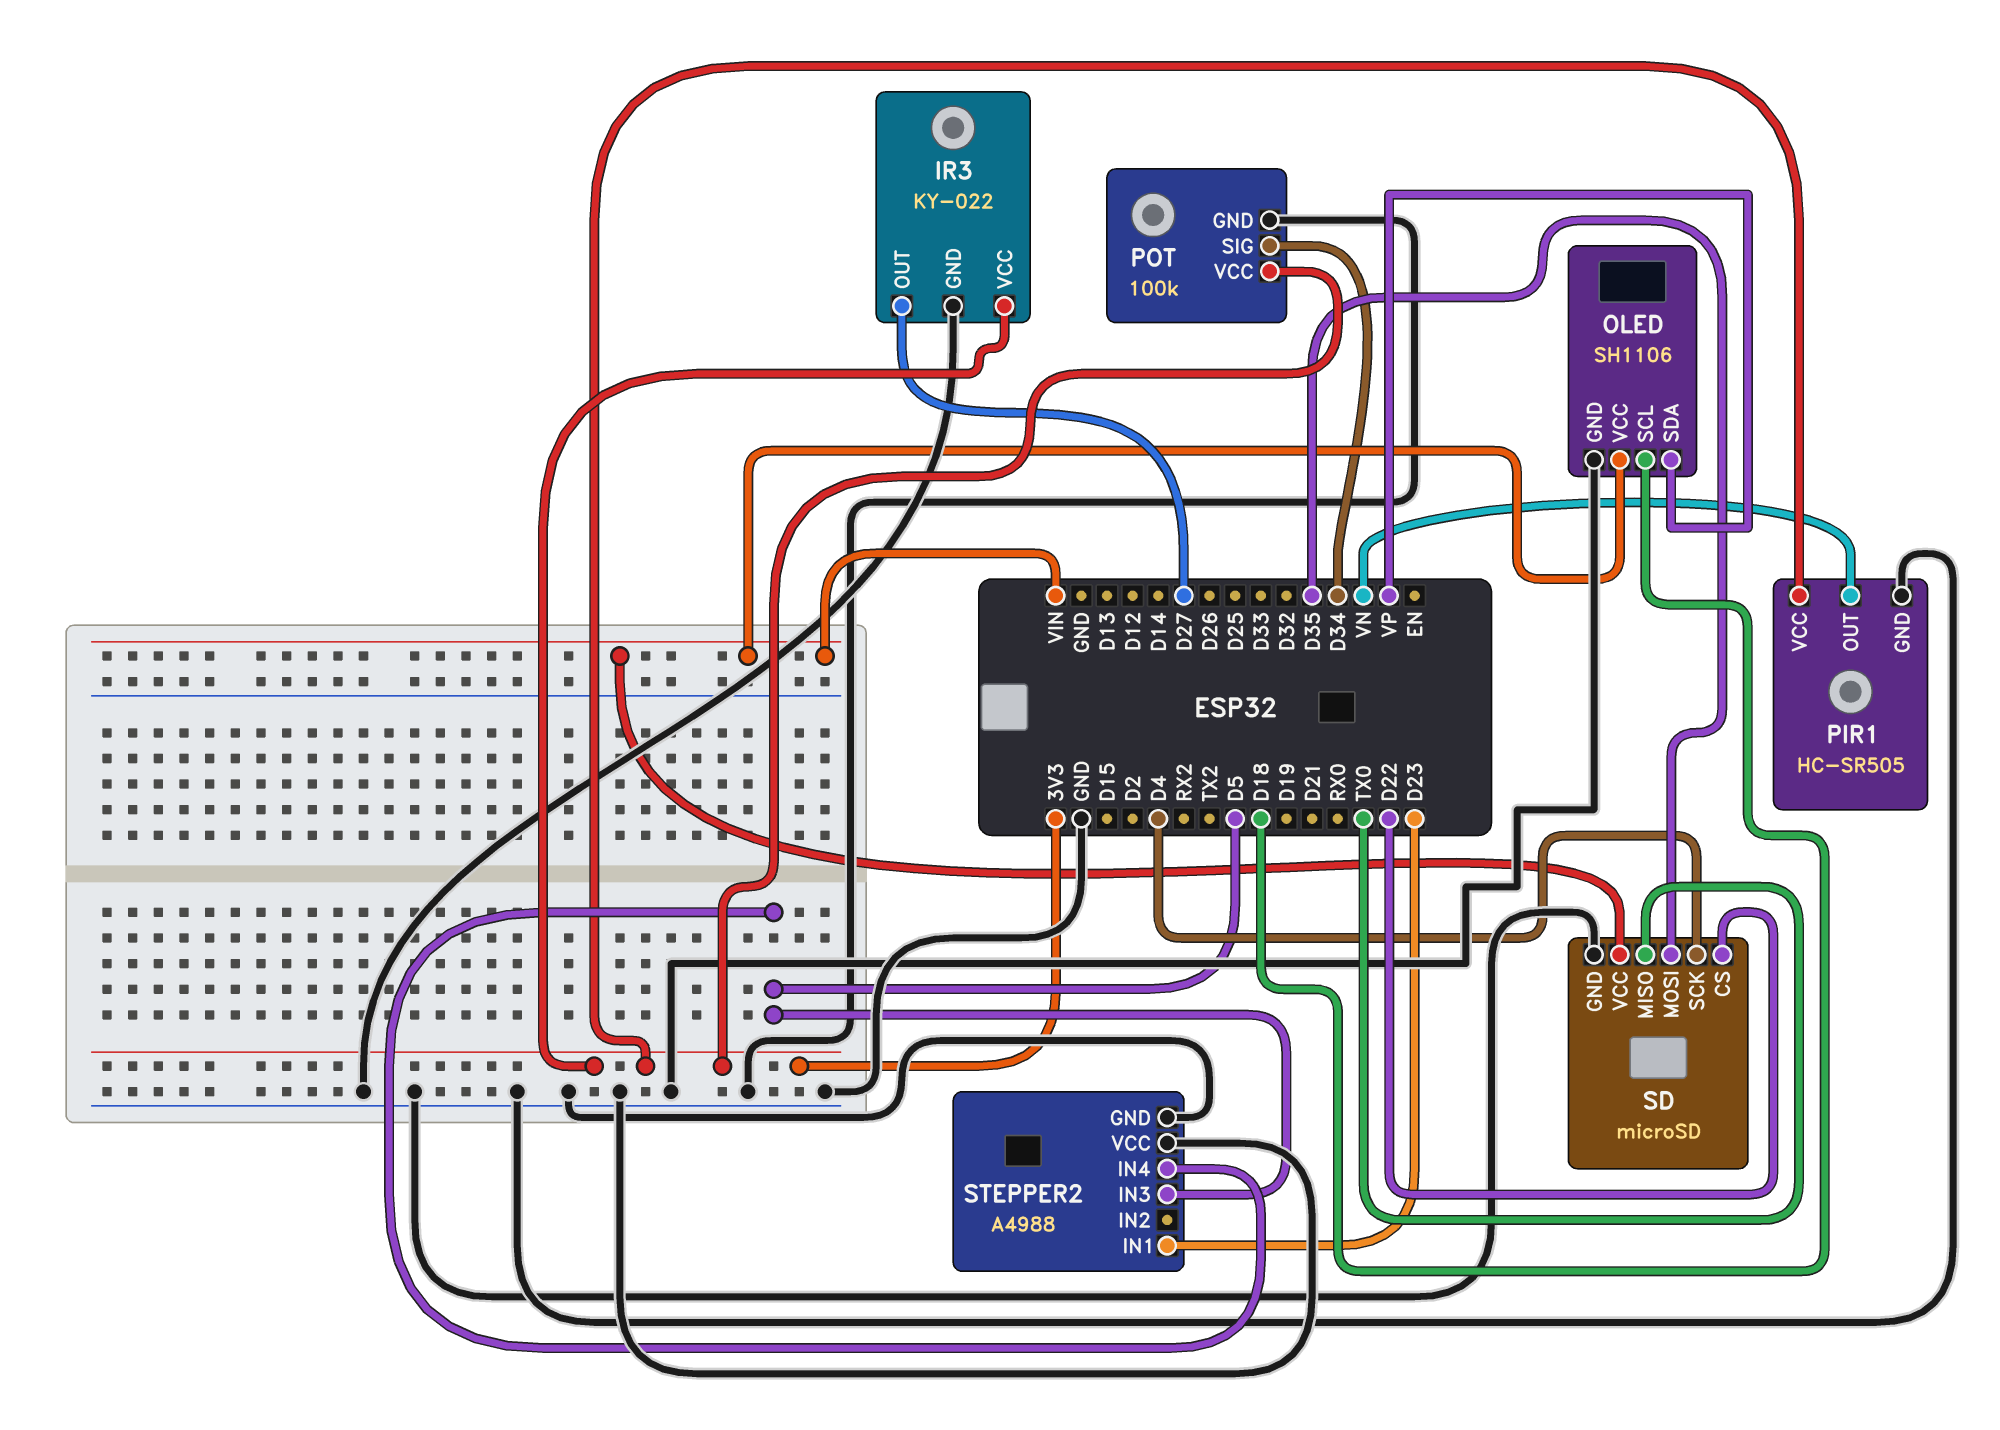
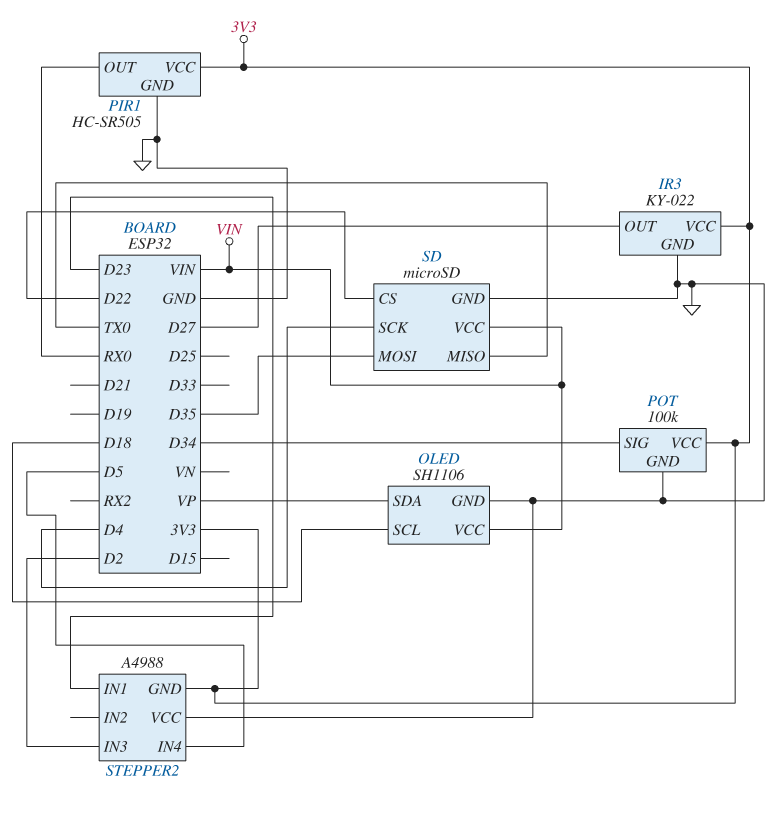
PIR1 pin OUT: VN -> RX0
STEPPER2 pin GND: GND -> 3V3
STEPPER2 pin IN3: D5 -> D2

